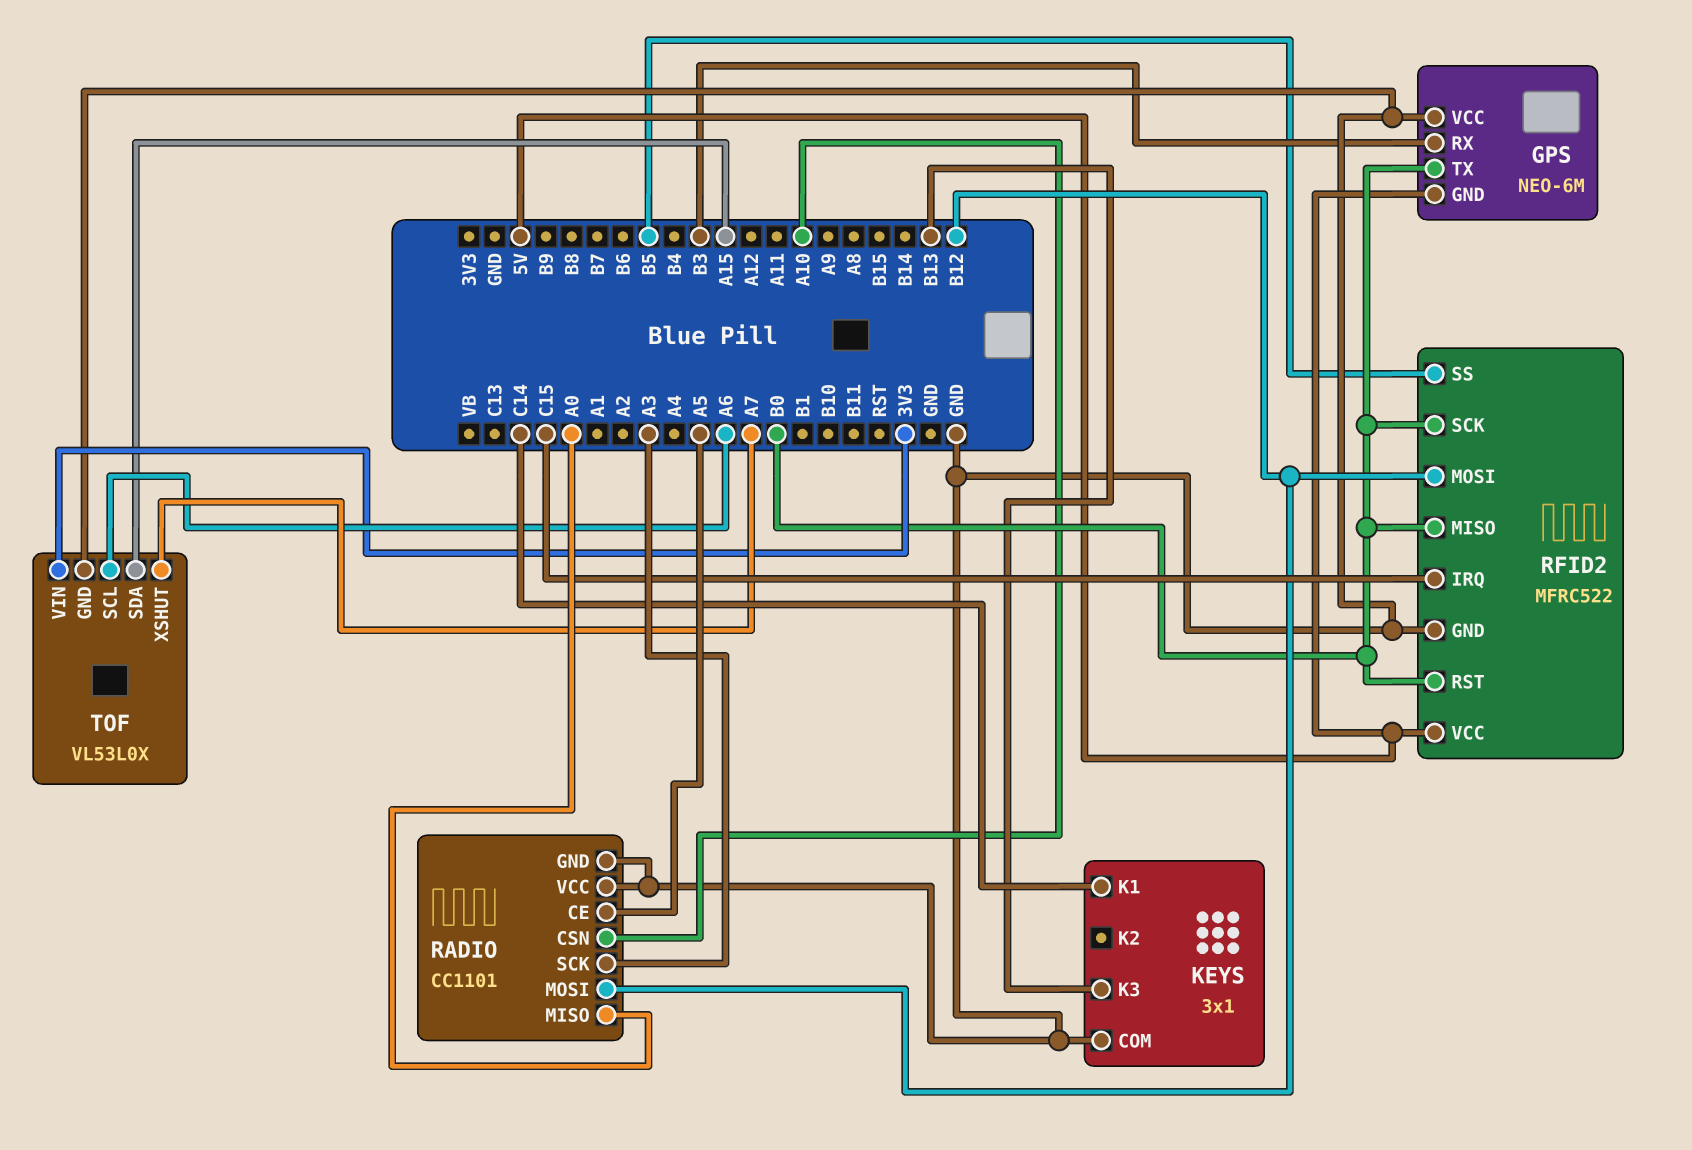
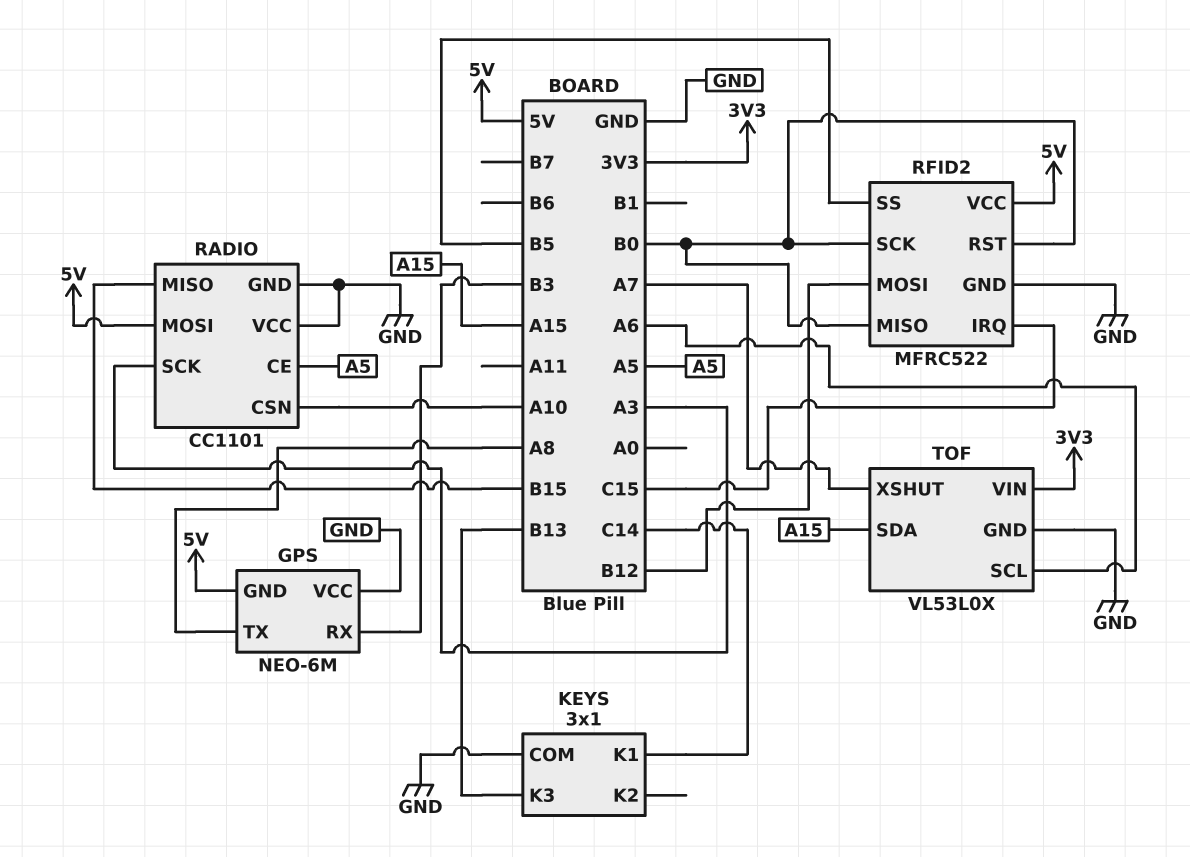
GPS pin TX: B0 -> A8
RADIO pin MISO: A0 -> B15
RADIO pin MOSI: B12 -> 5V

